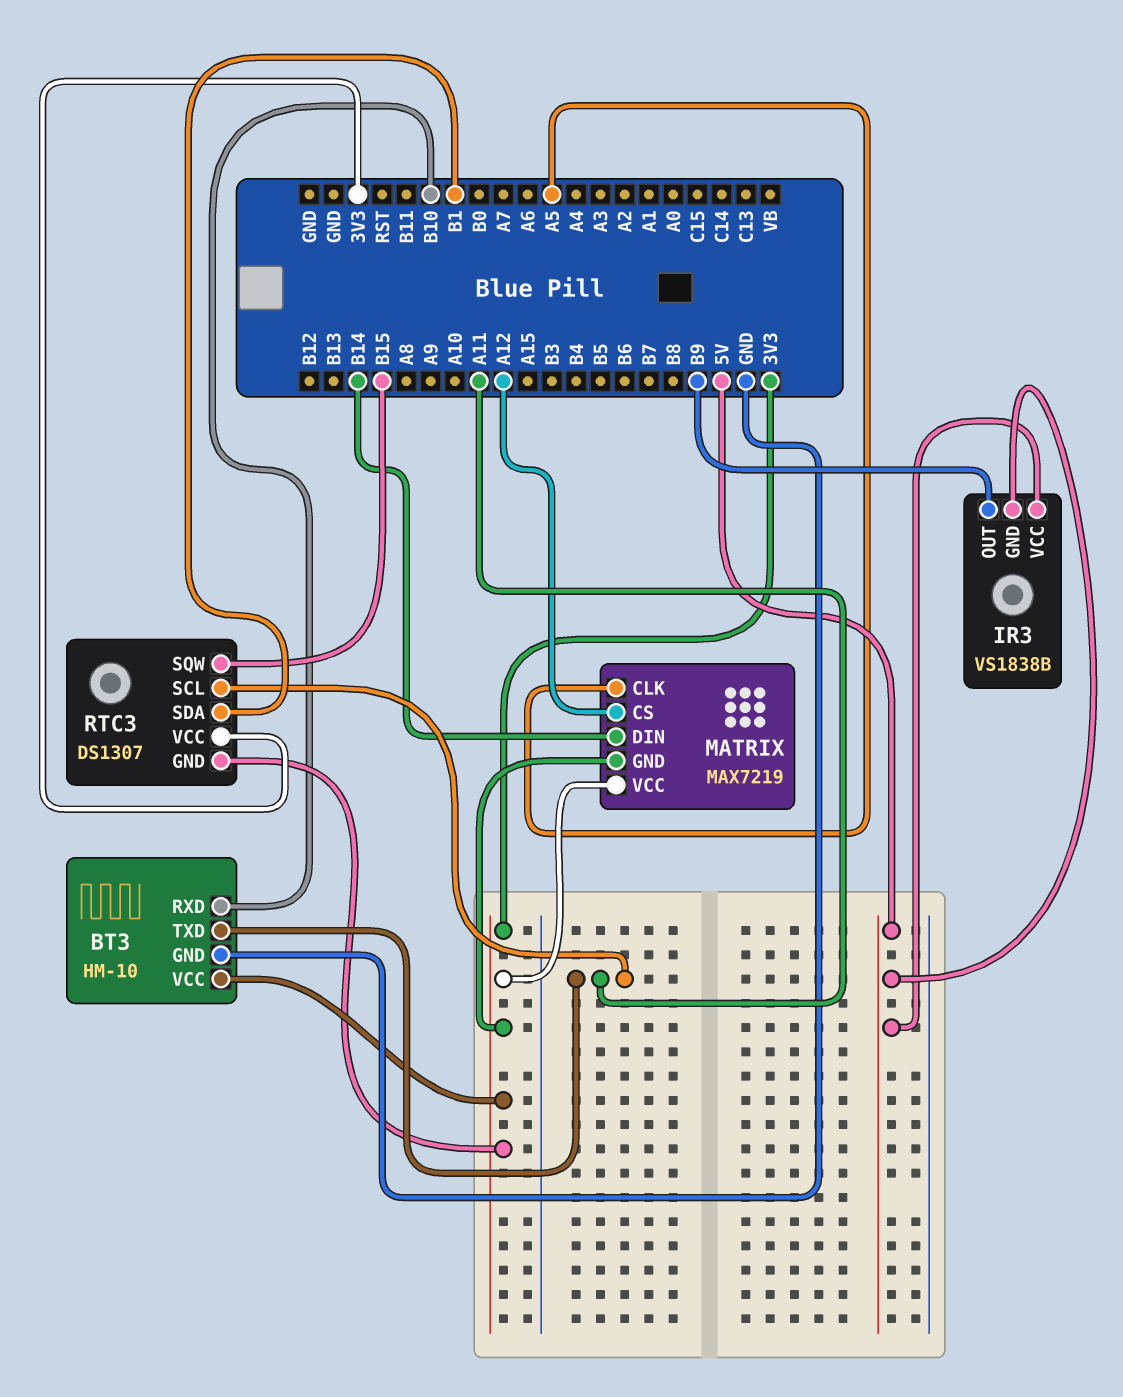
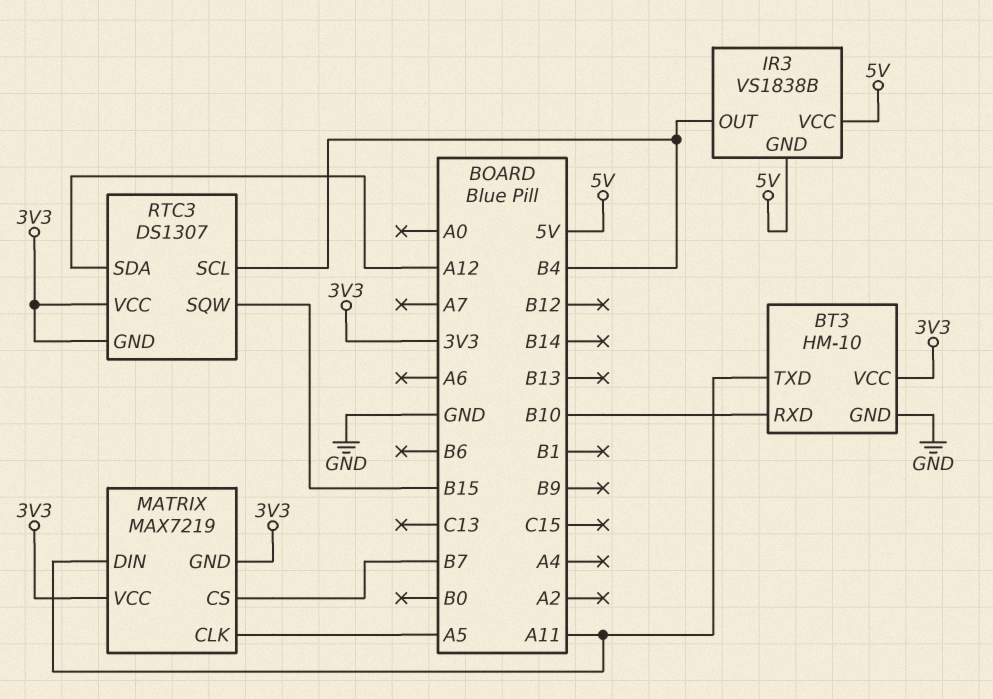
IR3 pin OUT: B9 -> B4
MATRIX pin CS: A12 -> B7
MATRIX pin DIN: B14 -> A11
RTC3 pin SCL: A11 -> B4
RTC3 pin SDA: B1 -> A12

